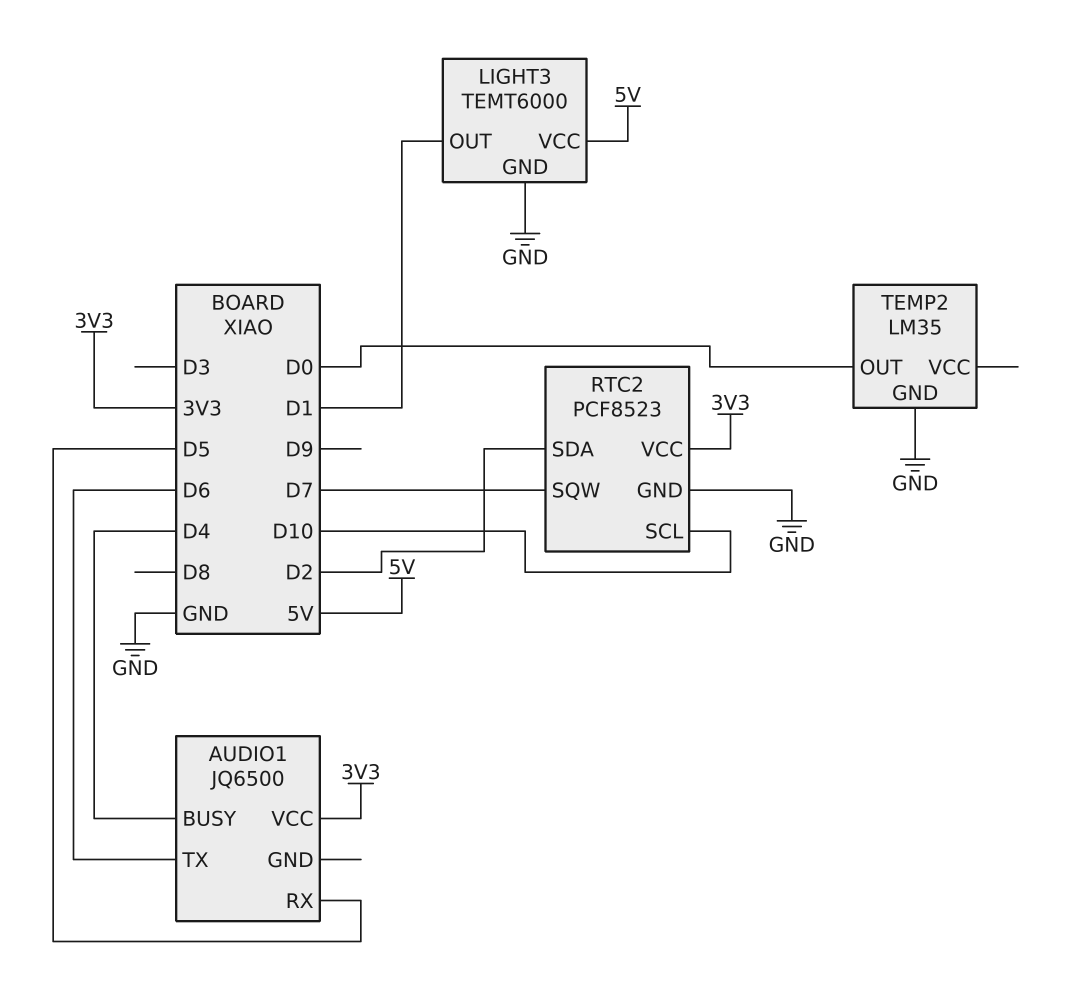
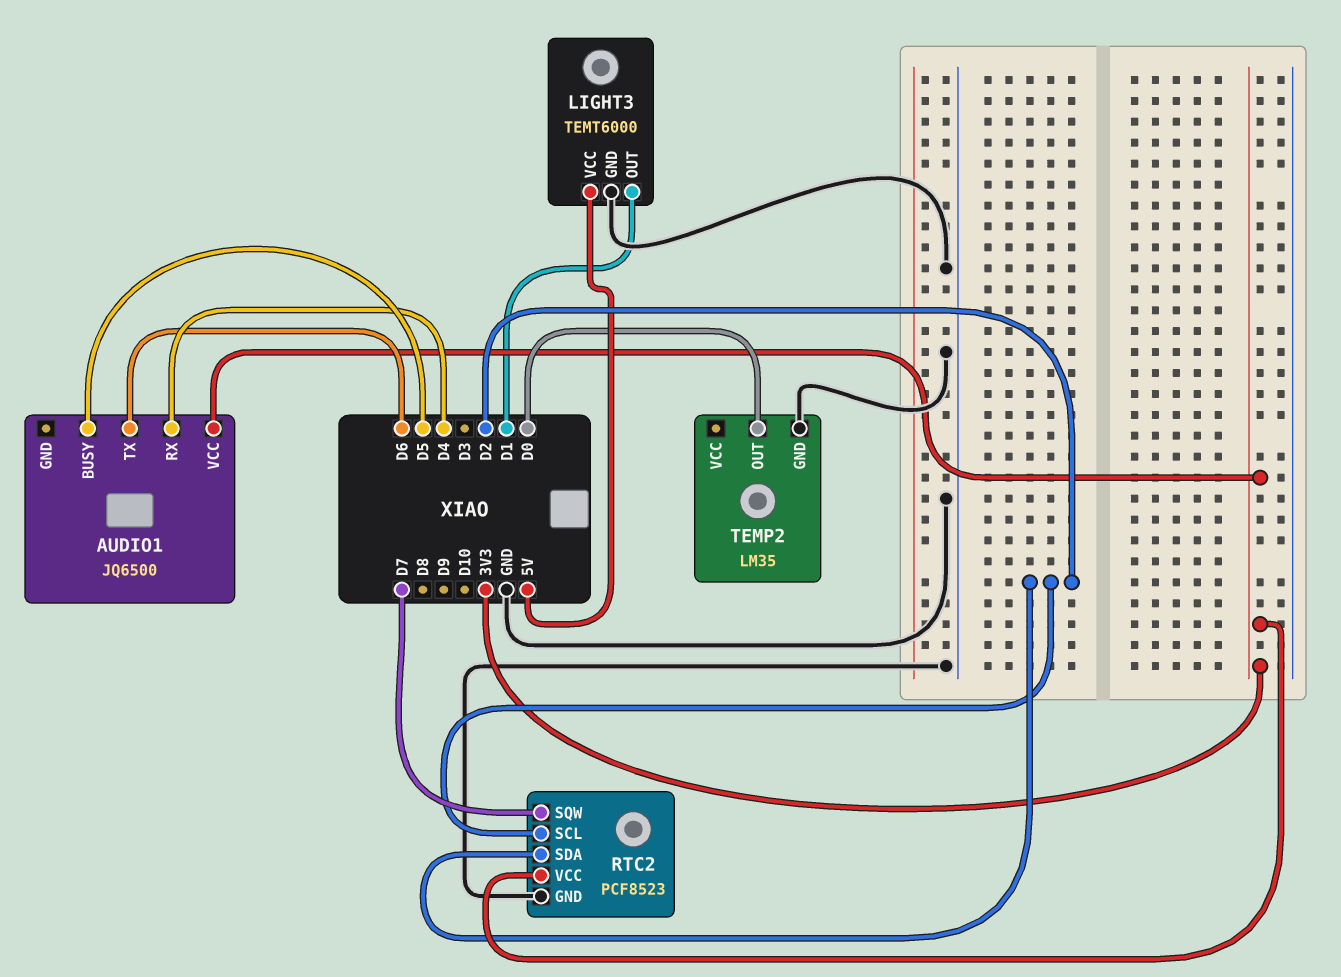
AUDIO1 pin BUSY: D4 -> D5
AUDIO1 pin RX: D5 -> D4
RTC2 pin SCL: D10 -> D2

